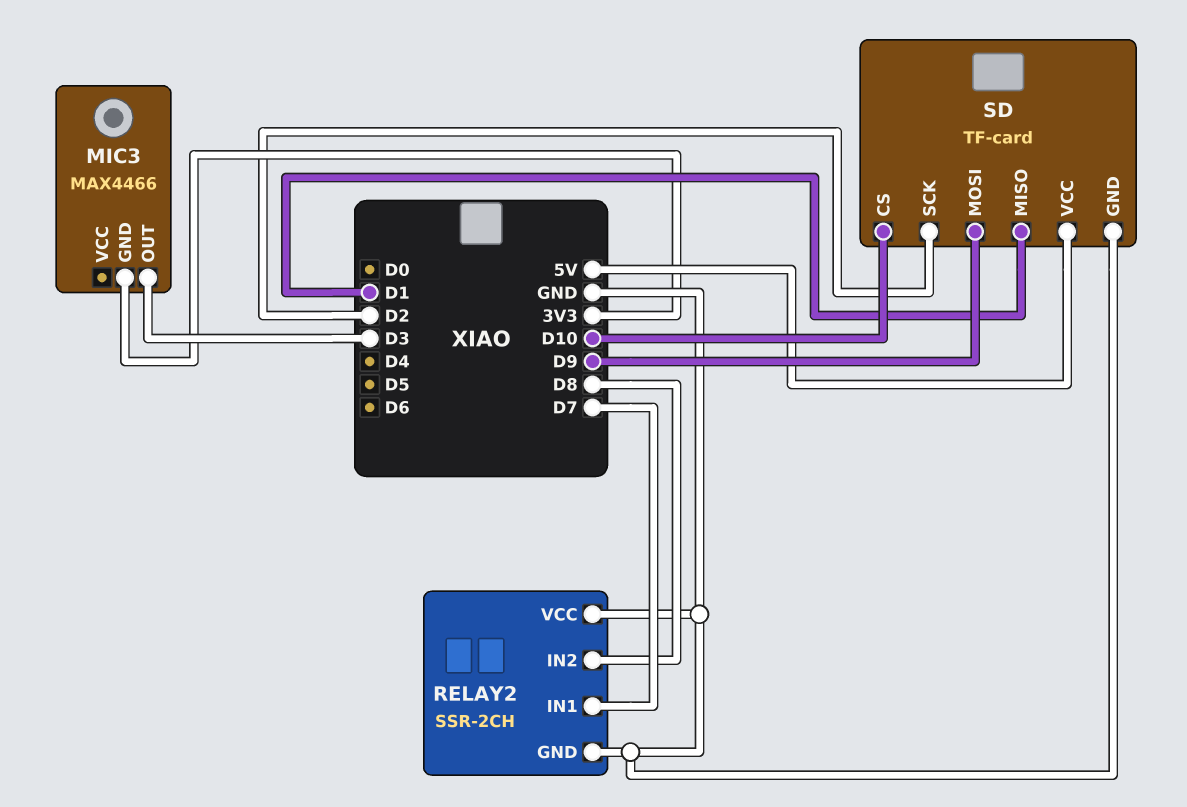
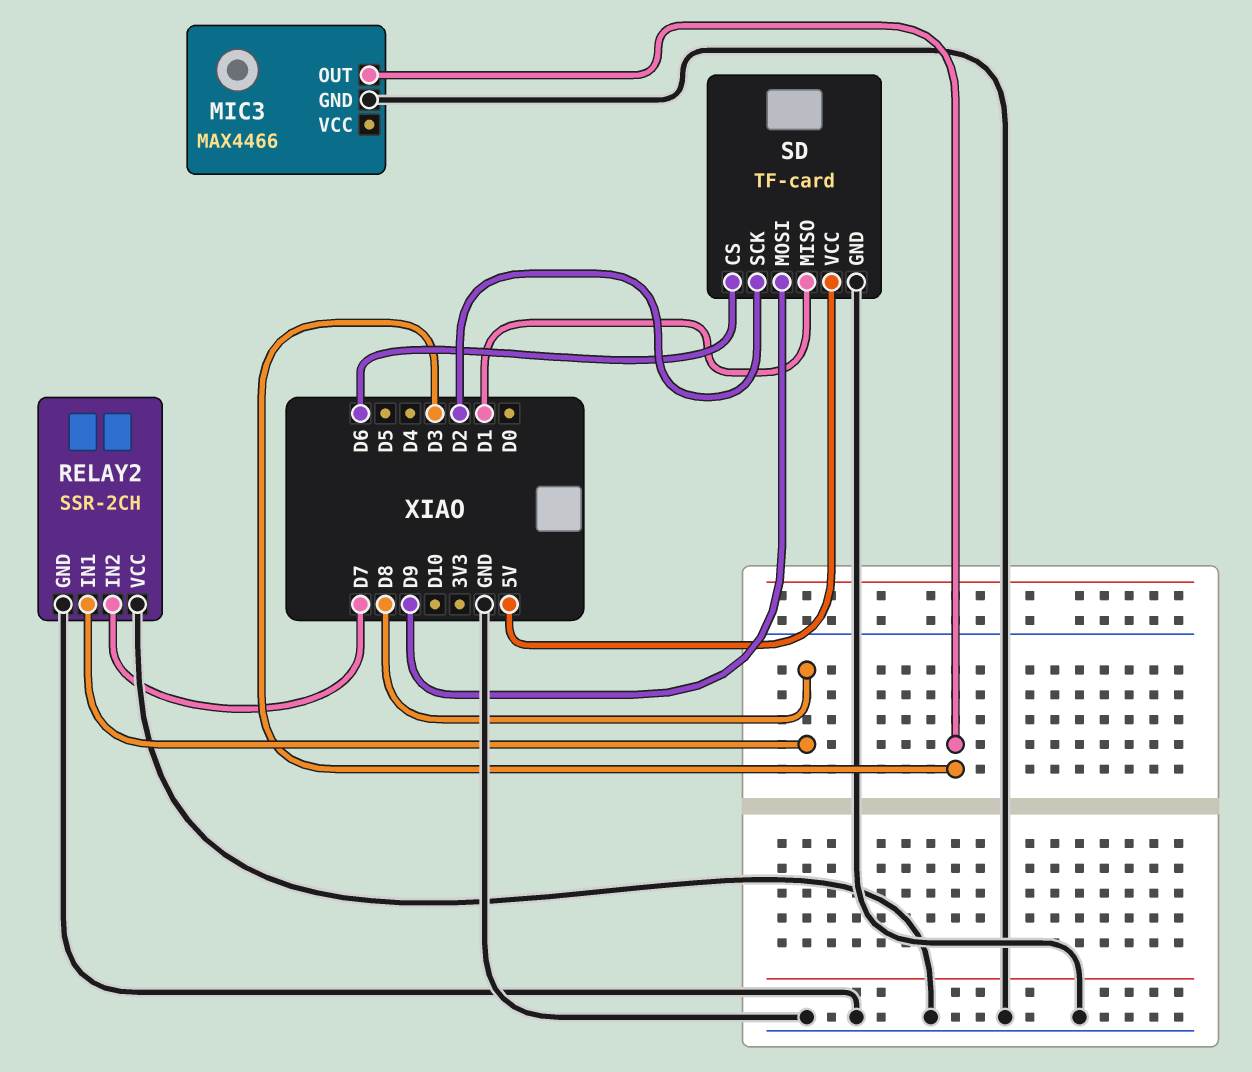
MIC3 pin GND: 3V3 -> GND
RELAY2 pin IN1: D7 -> D8
RELAY2 pin IN2: D8 -> D7
SD pin CS: D10 -> D6

